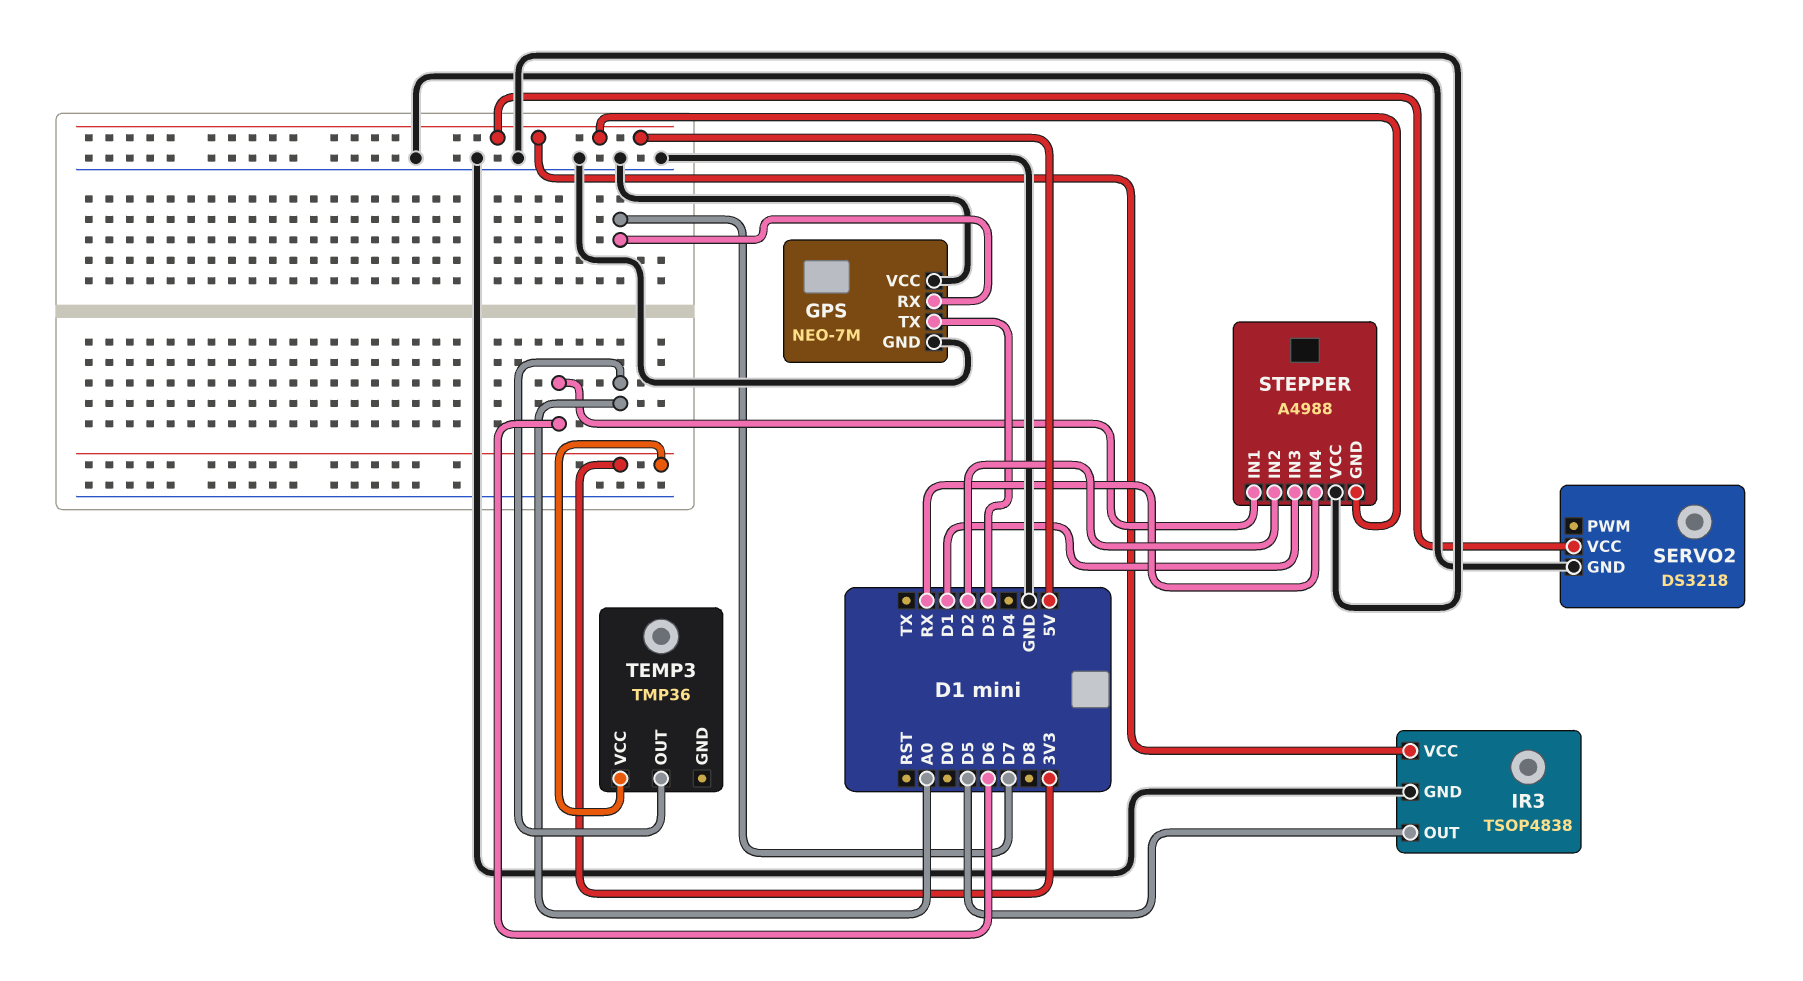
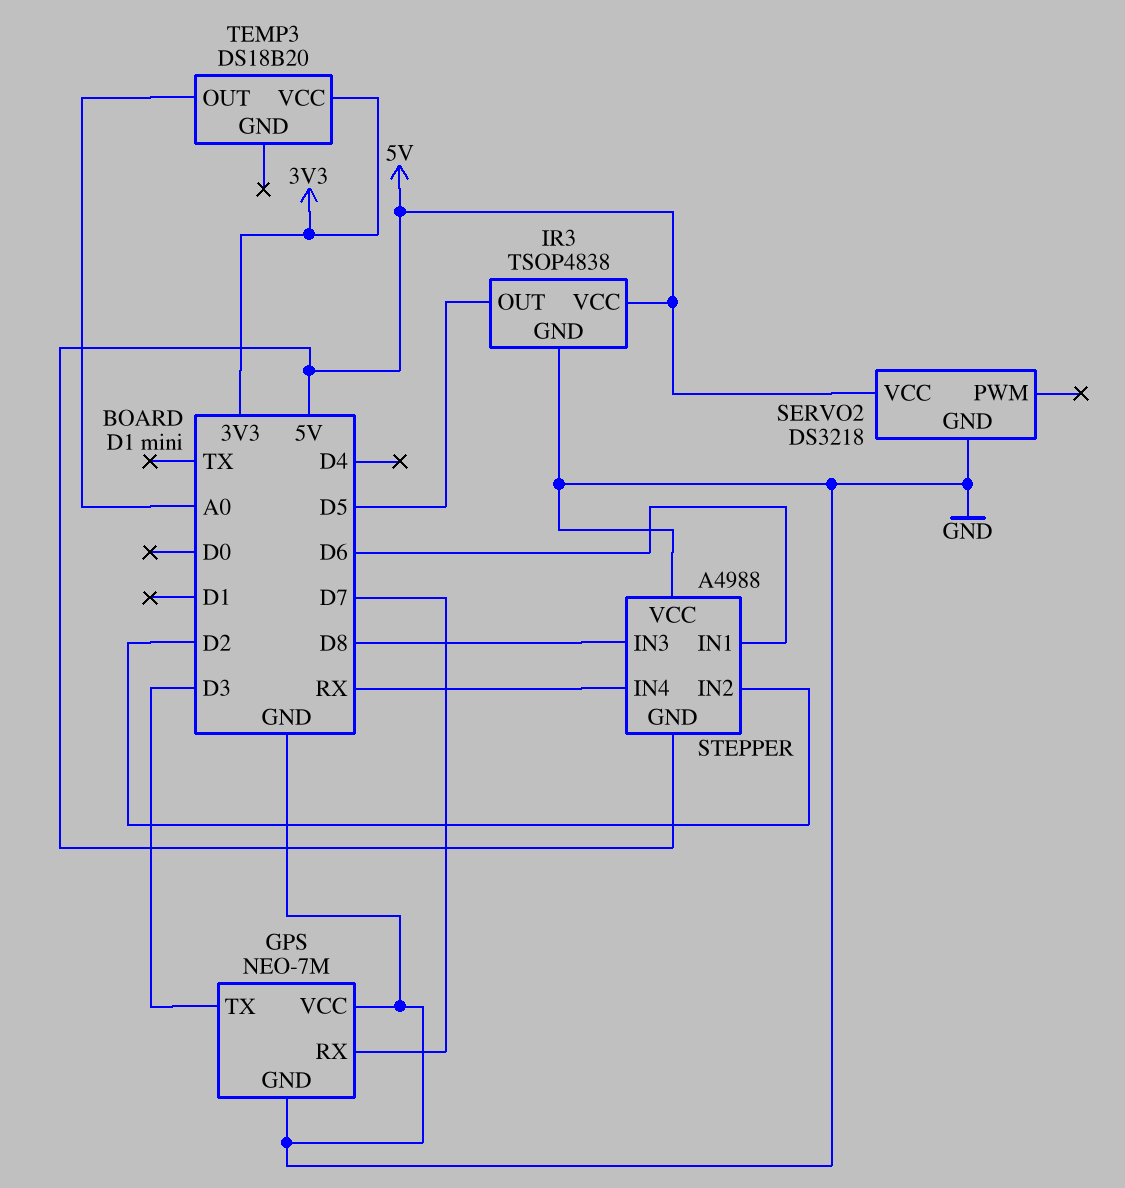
STEPPER pin IN3: D1 -> D8
TEMP3: TMP36 -> DS18B20

